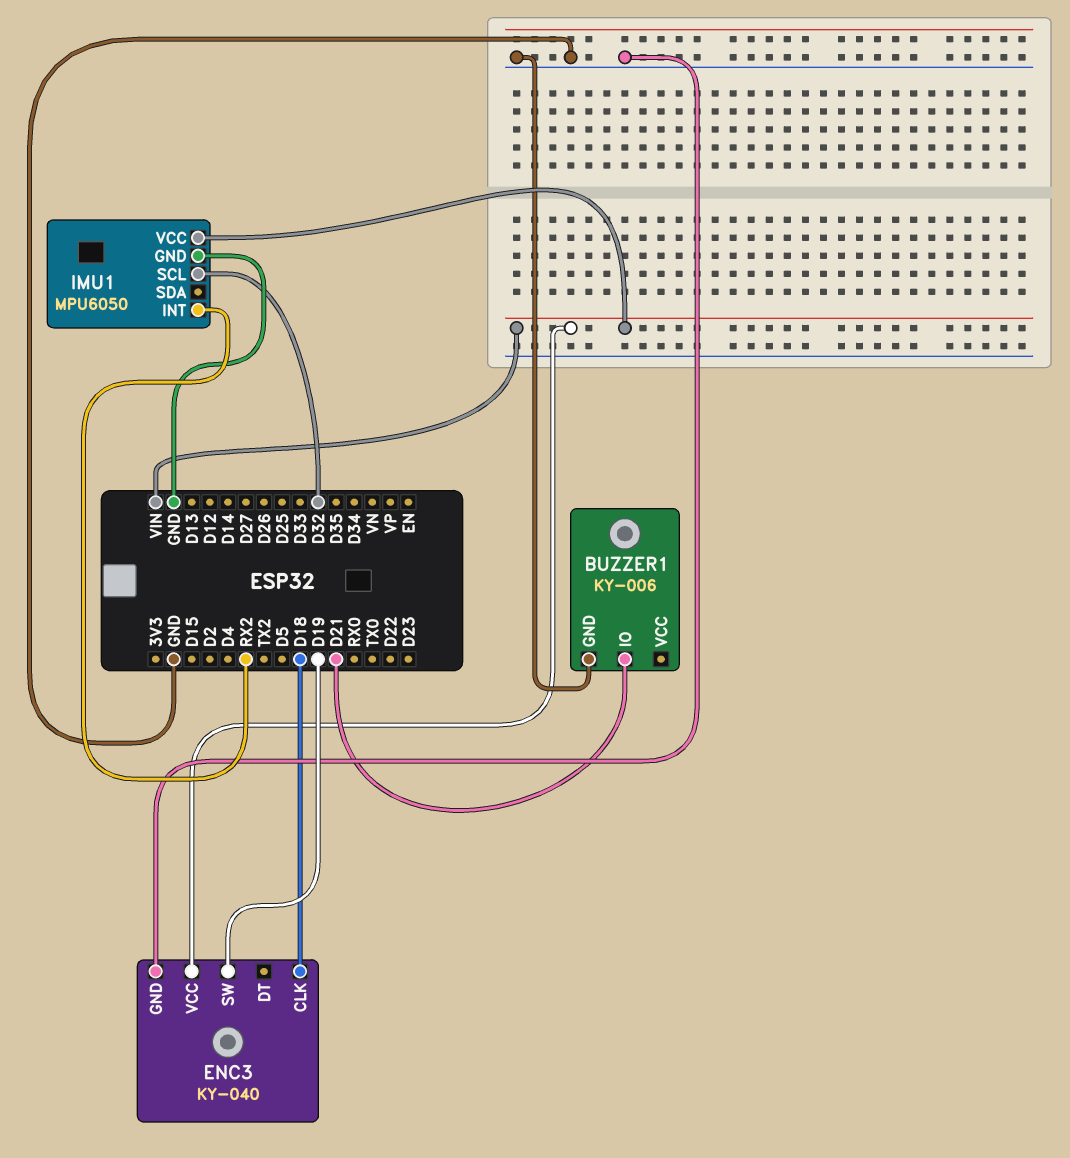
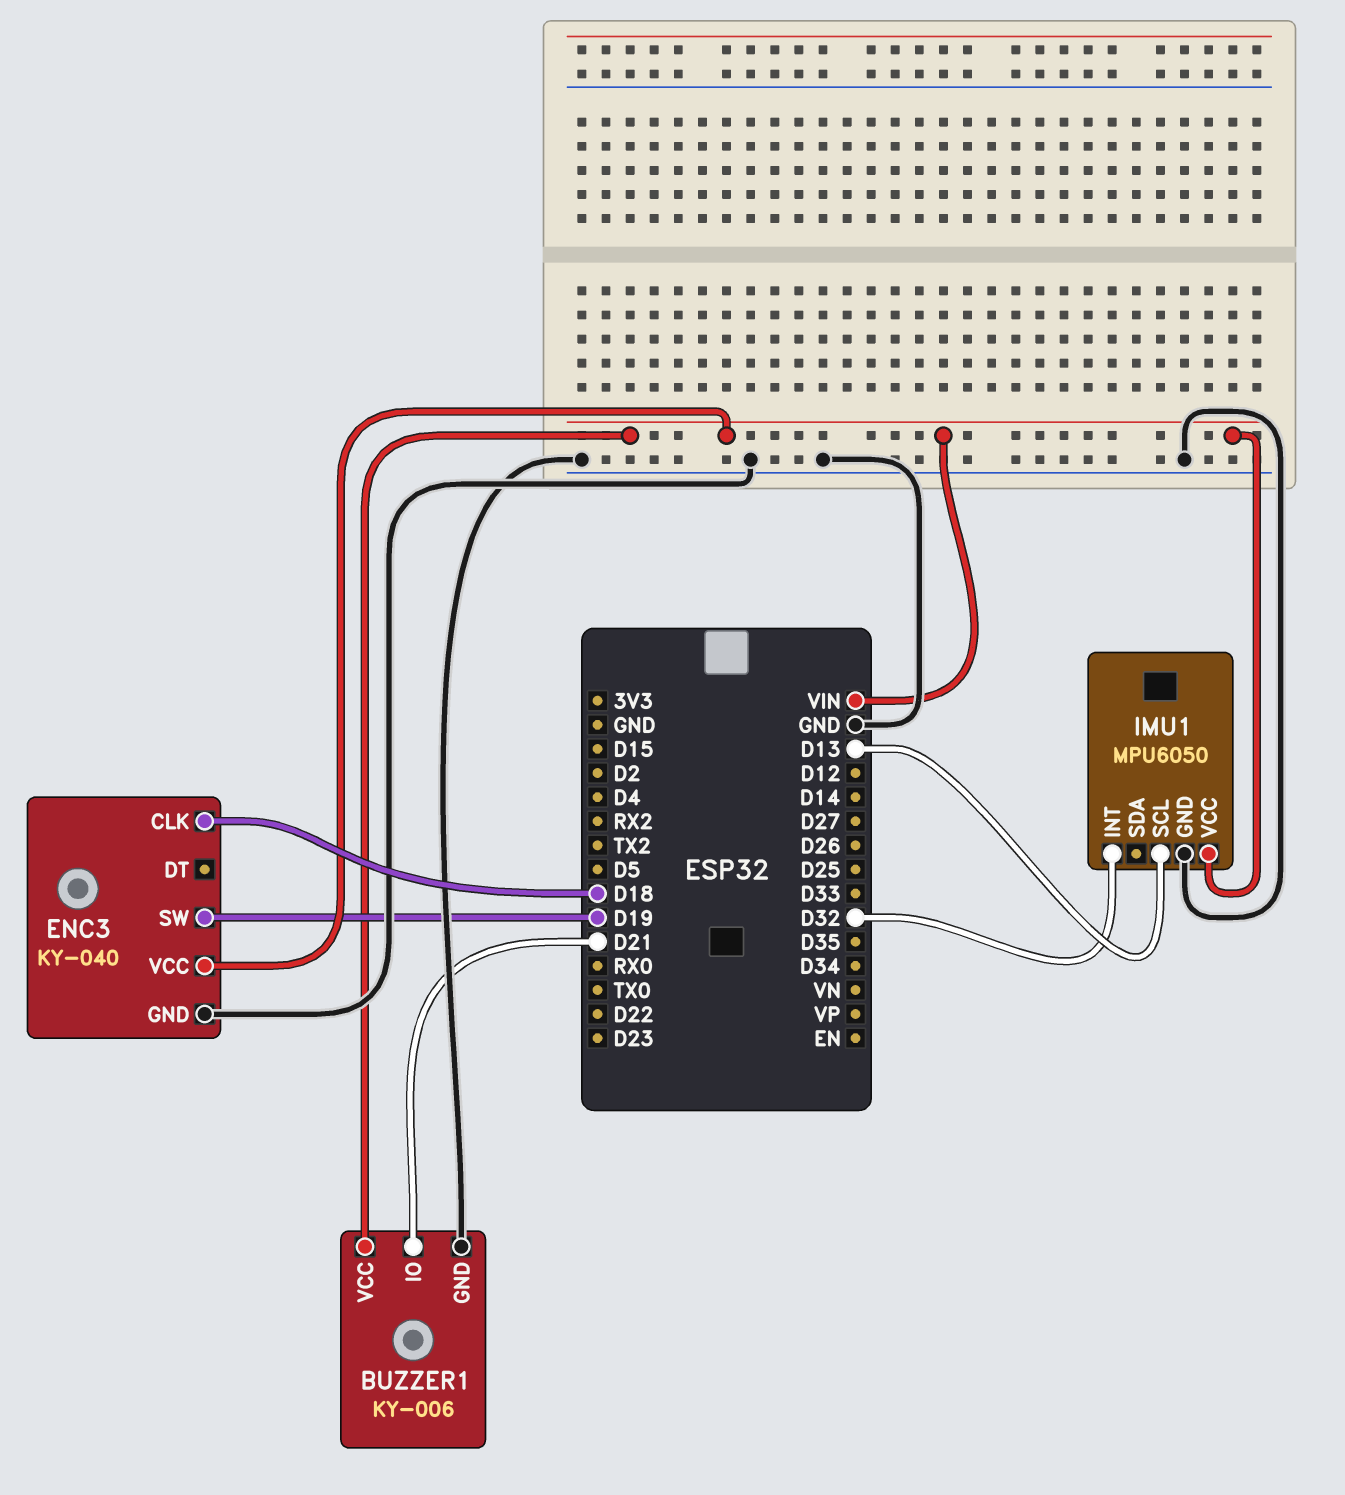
BUZZER1 pin VCC: none -> VIN
IMU1 pin INT: RX2 -> D32
IMU1 pin SCL: D32 -> D13

